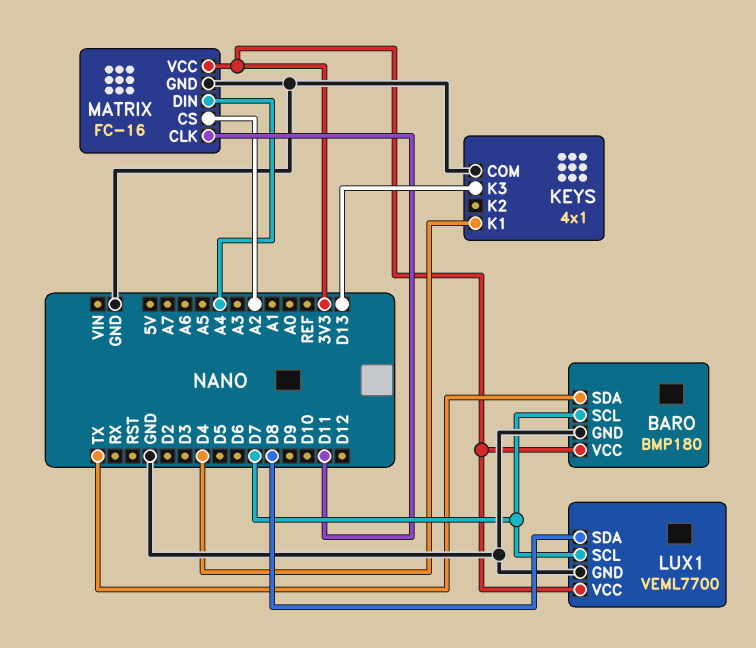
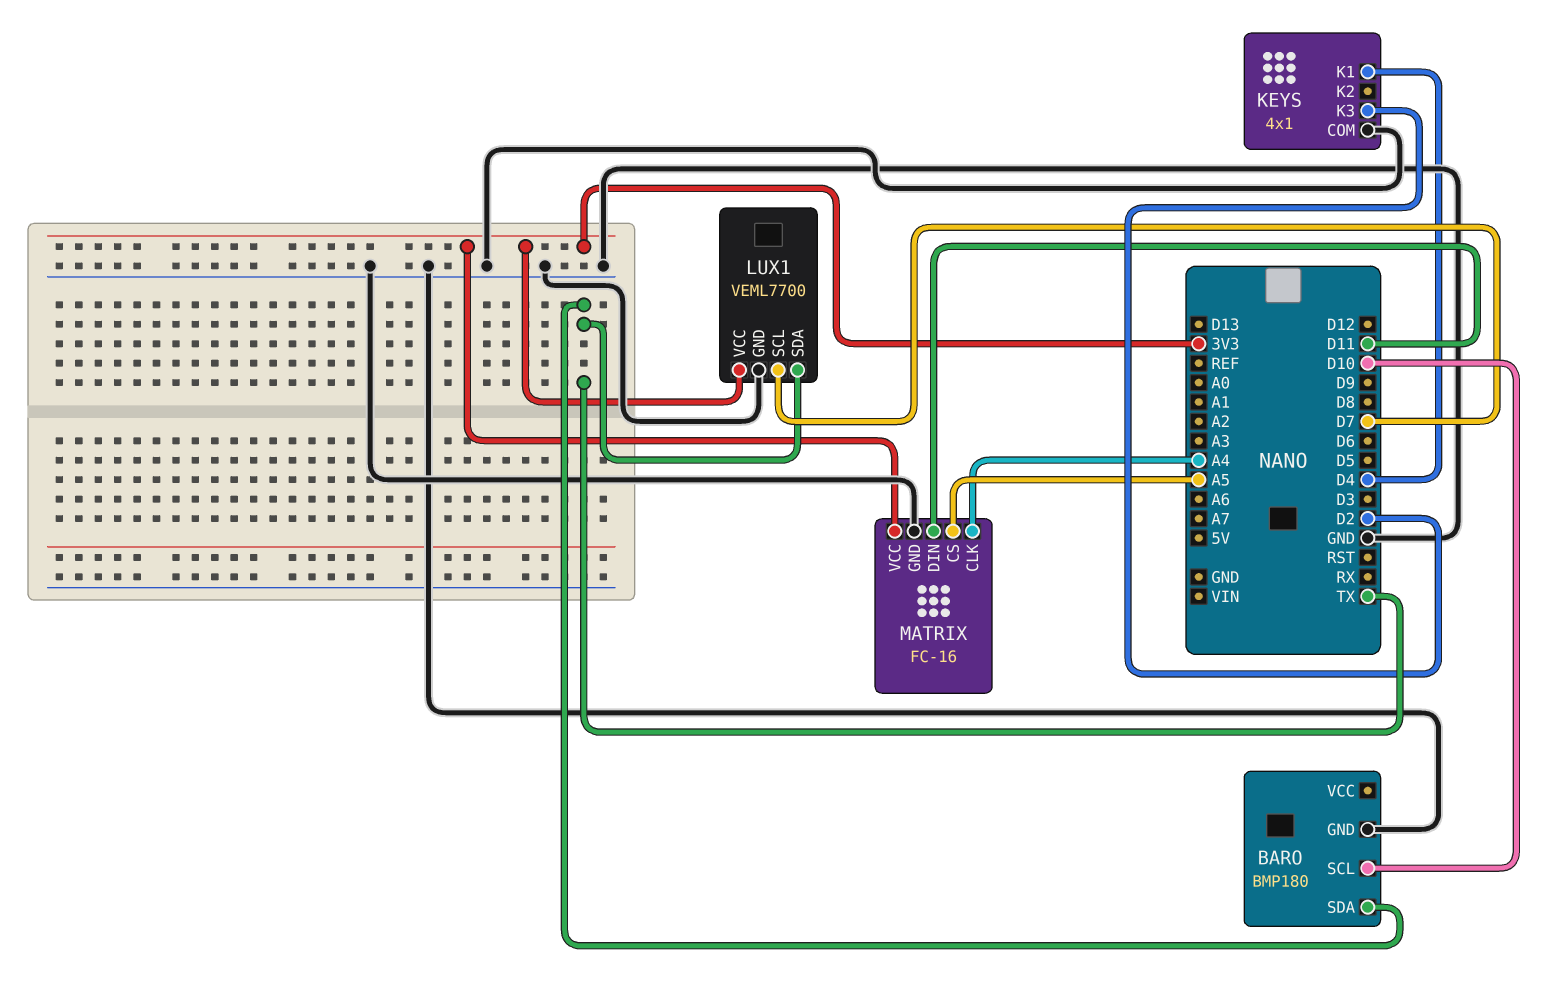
BARO pin SCL: D7 -> D10
BARO pin VCC: 3V3 -> none
KEYS pin K3: D13 -> D2
LUX1 pin SDA: D8 -> TX
MATRIX pin CLK: D11 -> A4
MATRIX pin CS: A2 -> A5
MATRIX pin DIN: A4 -> D11

